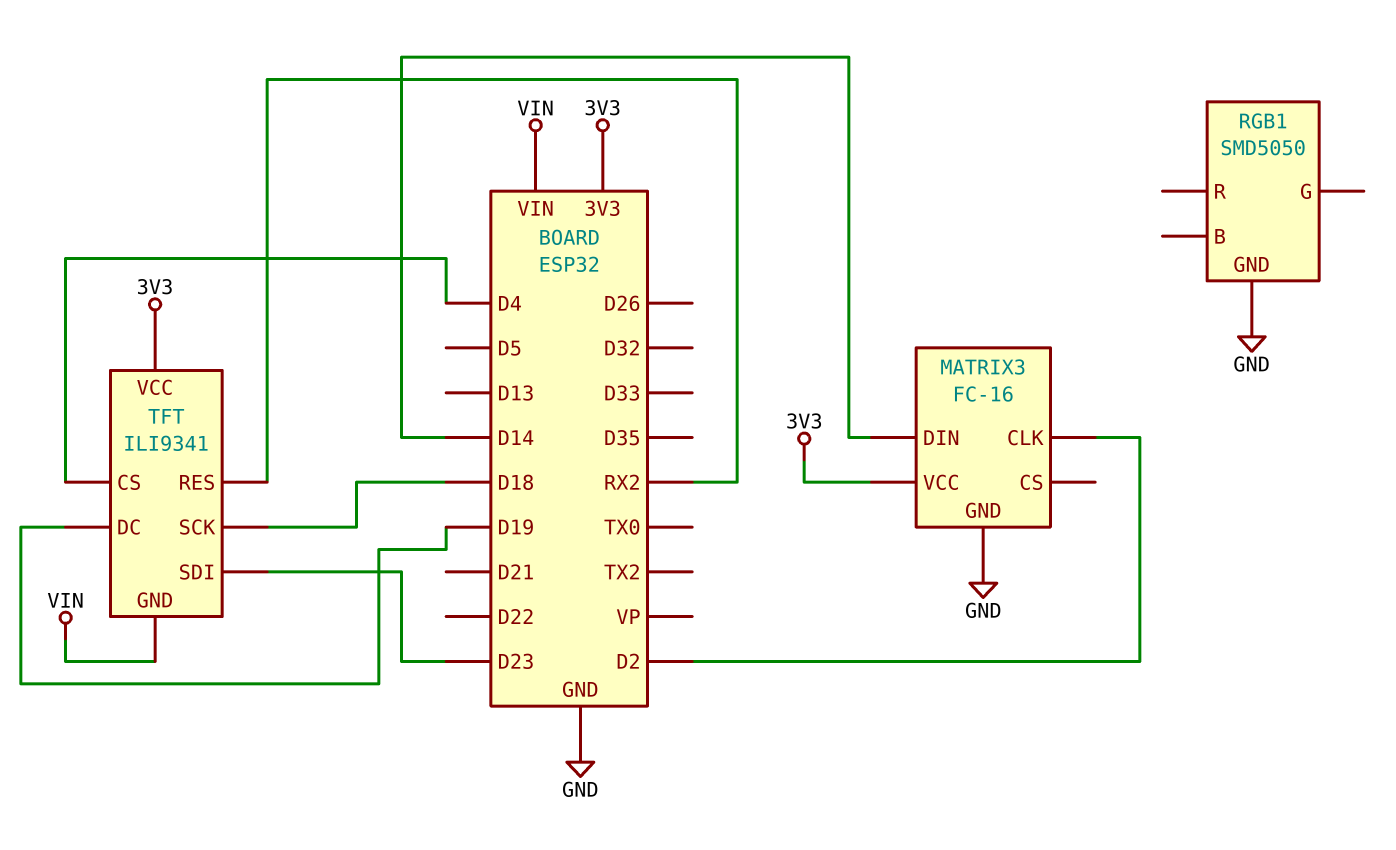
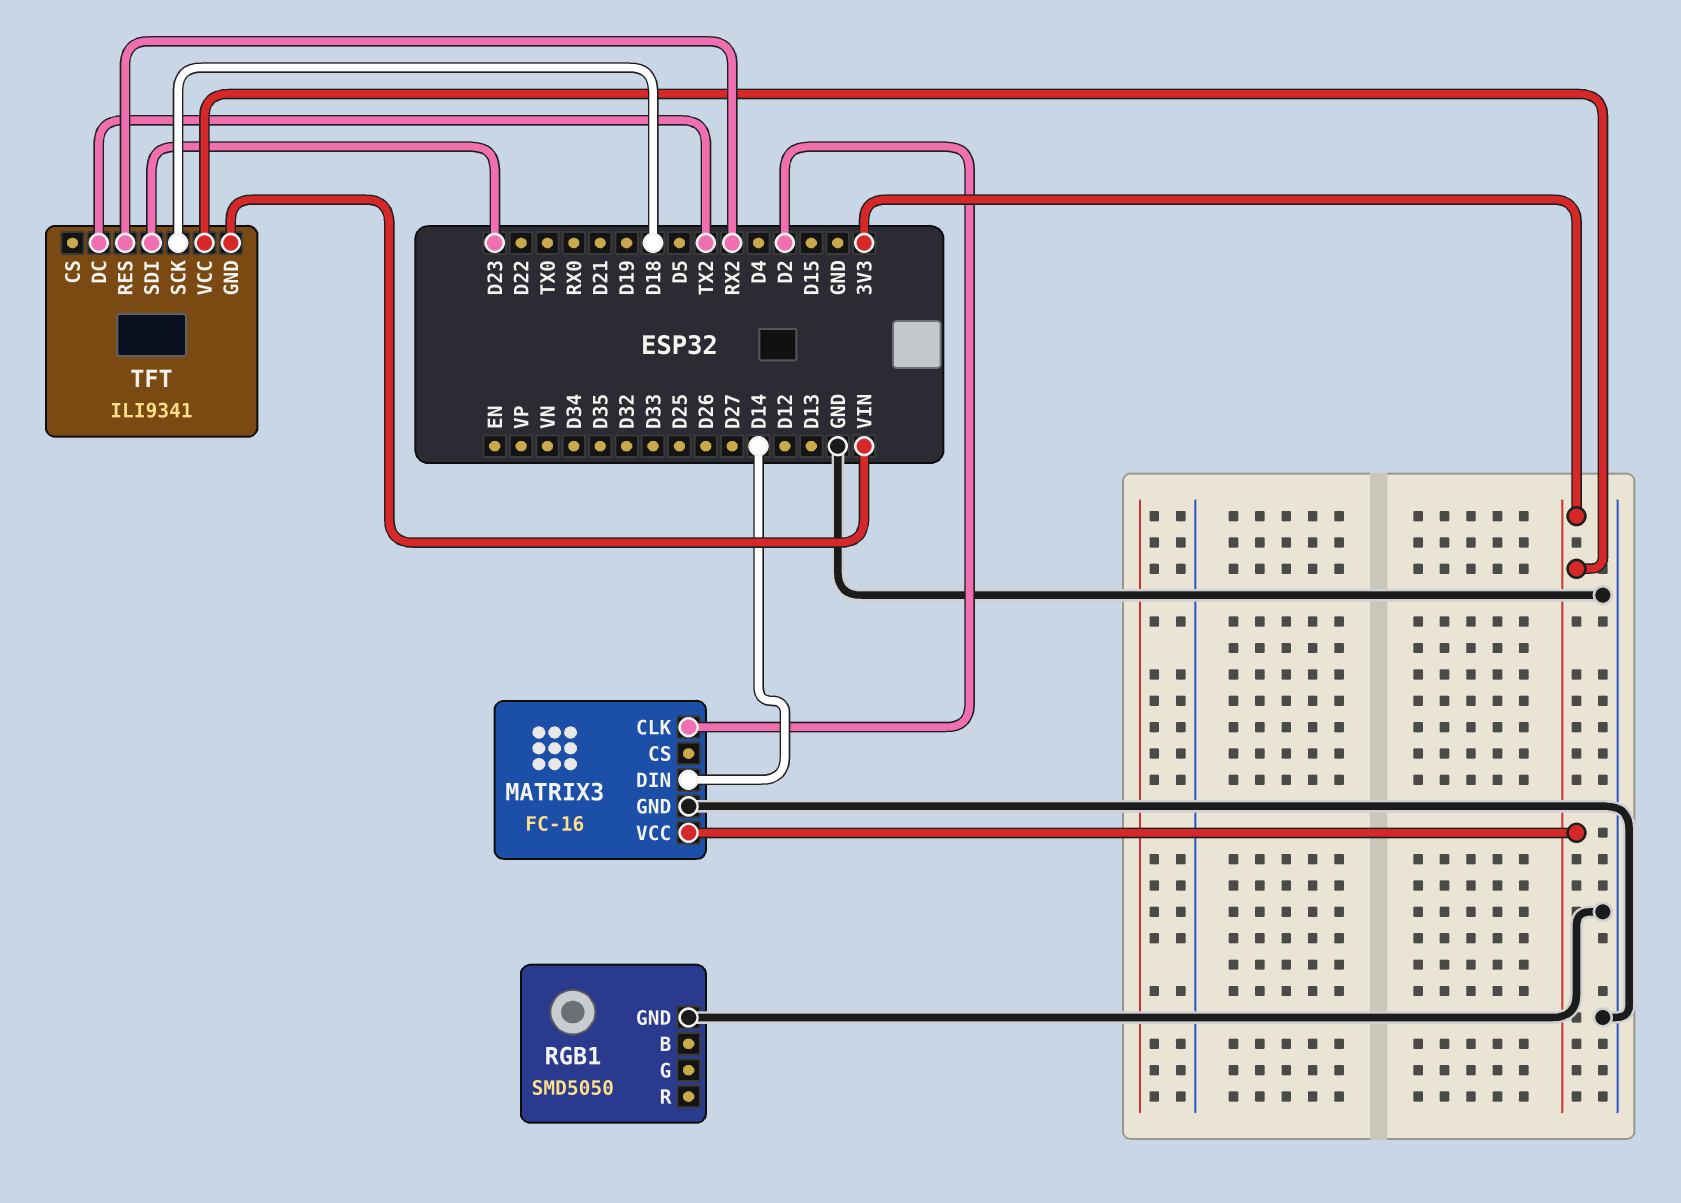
TFT pin CS: D4 -> none
TFT pin DC: D19 -> TX2

